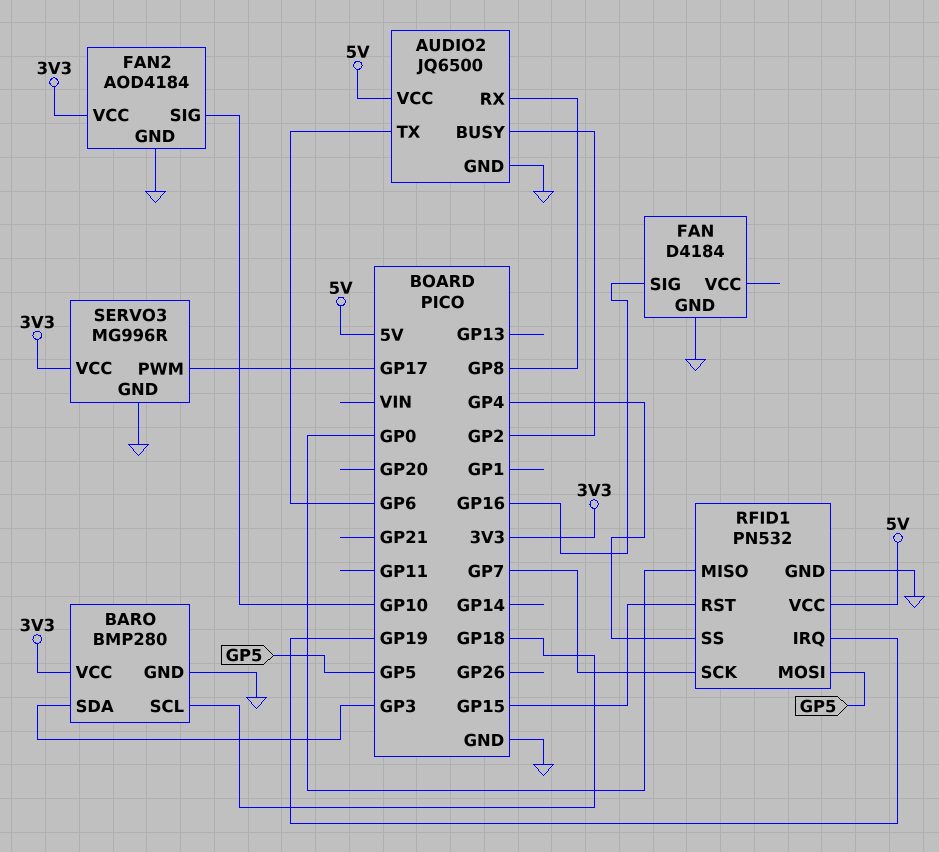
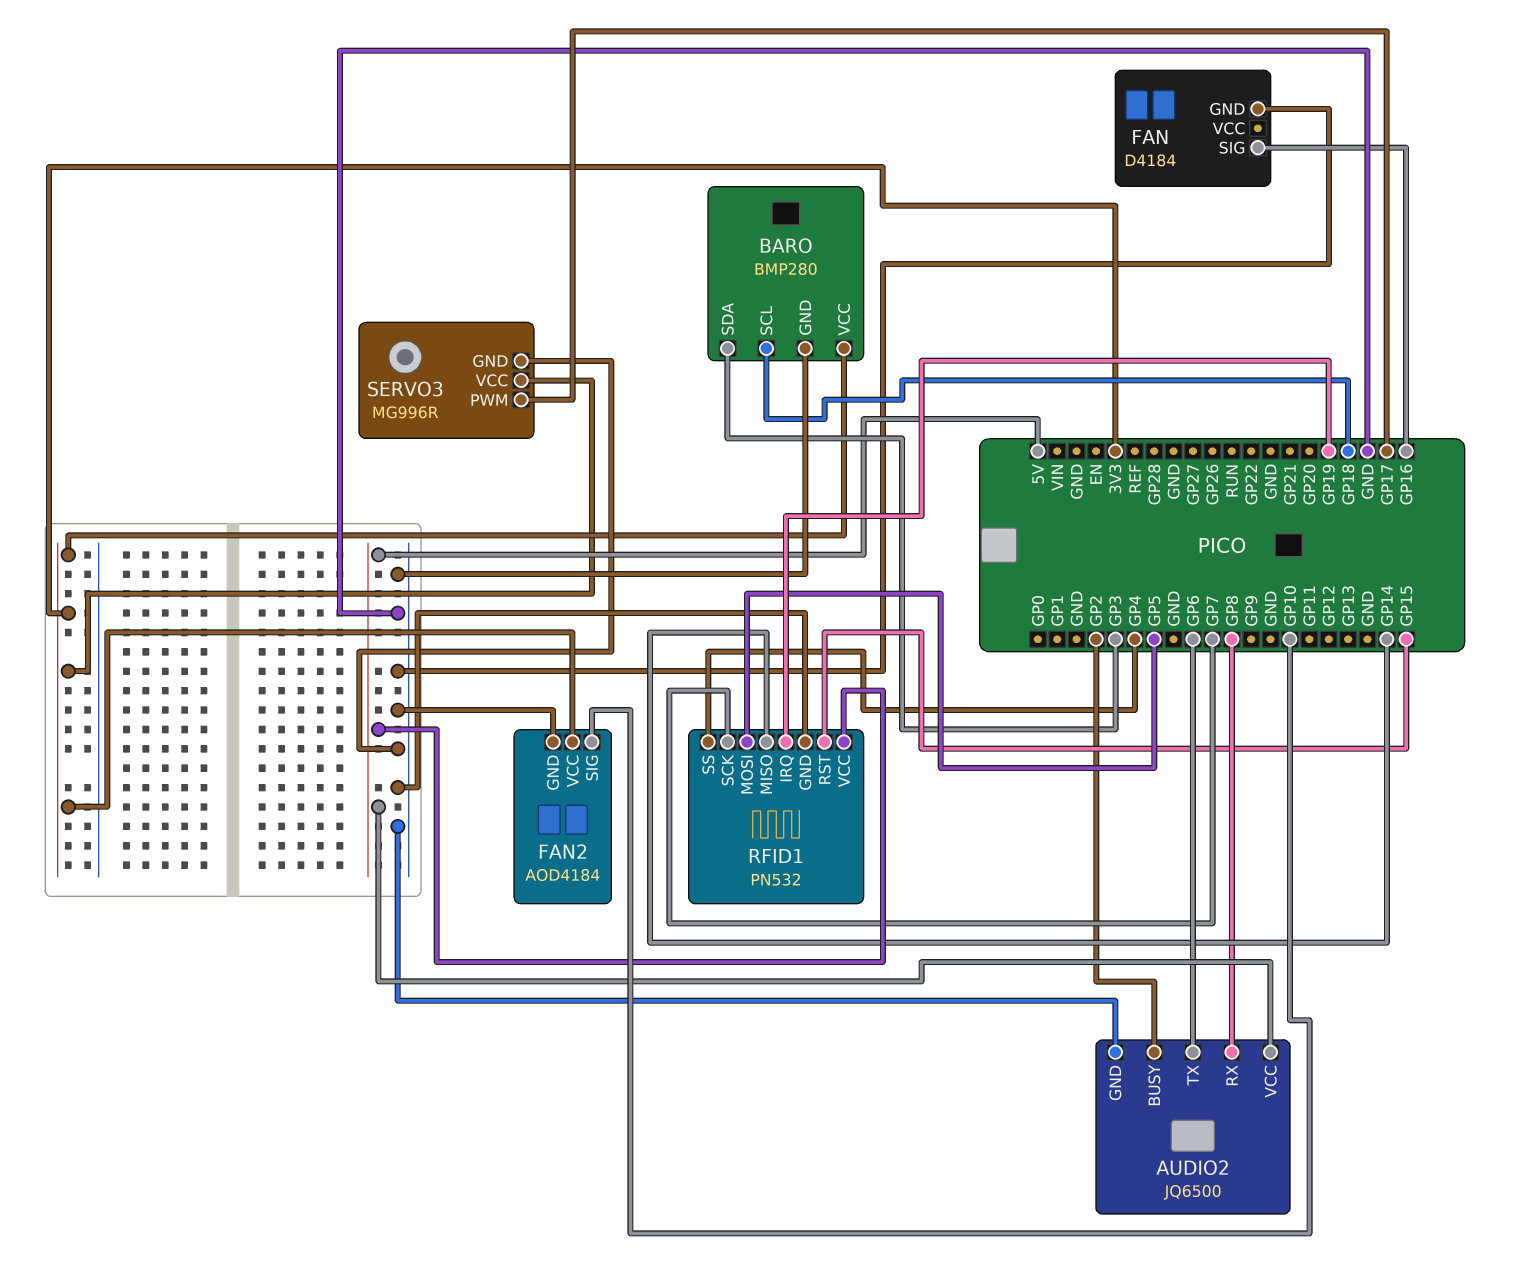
RFID1 pin MISO: GP0 -> GP14

